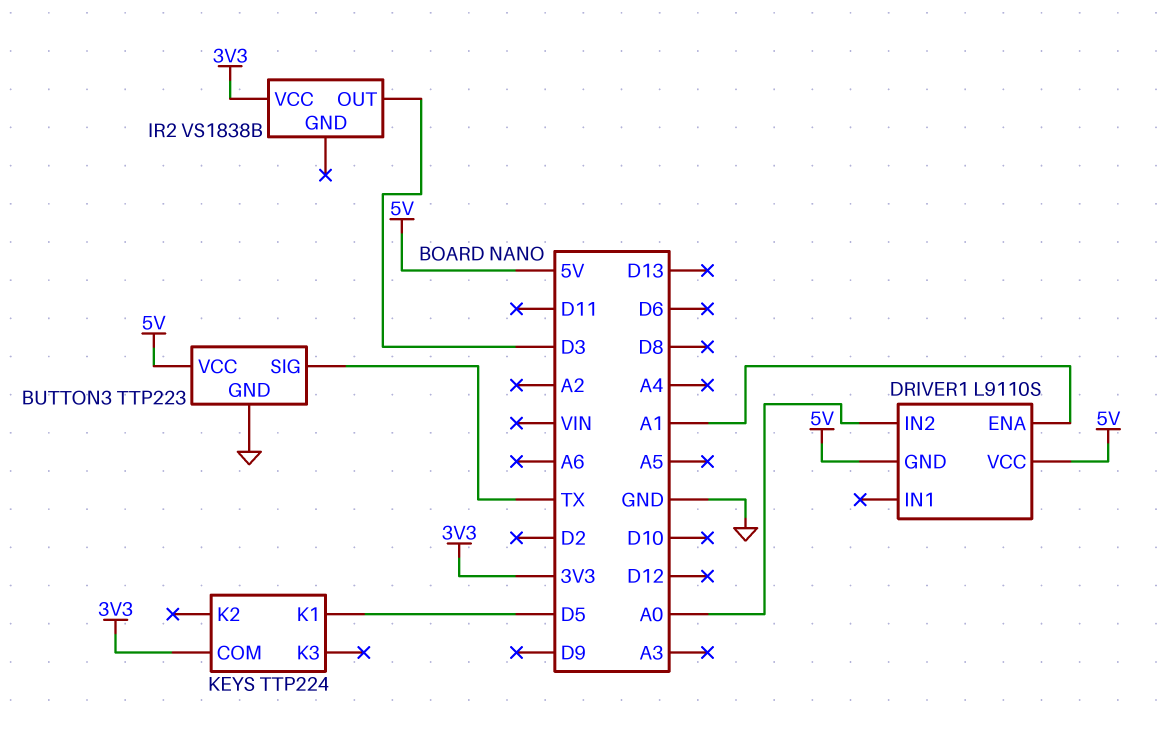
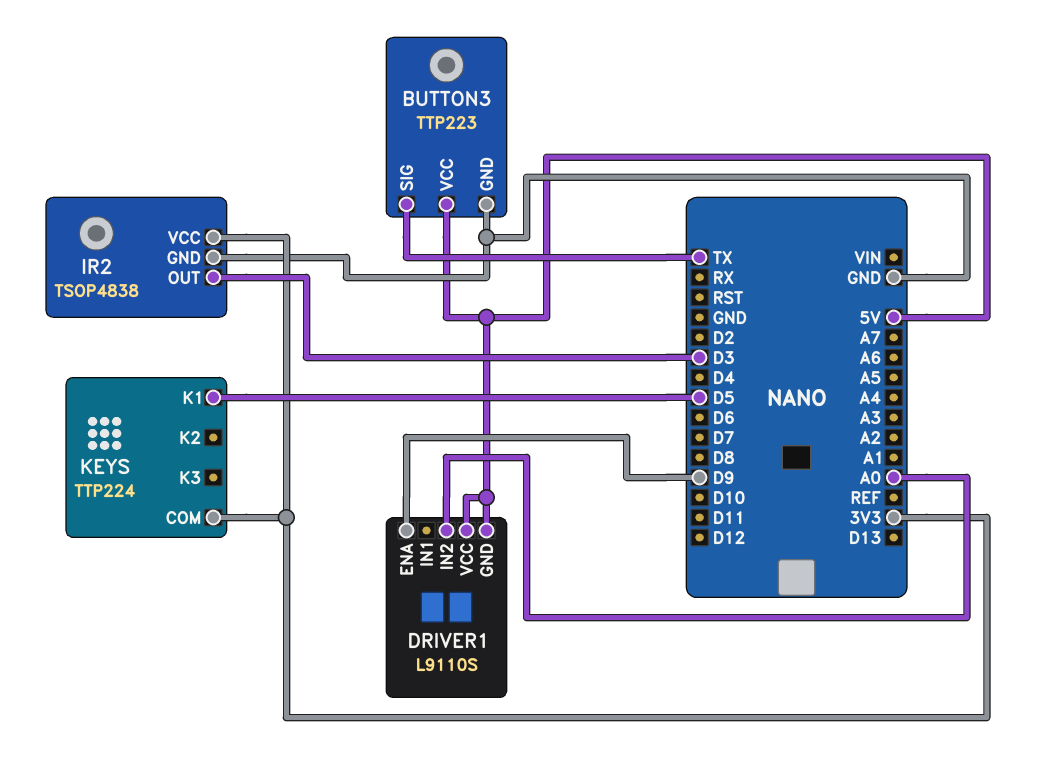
DRIVER1 pin ENA: A1 -> D9
IR2: VS1838B -> TSOP4838
IR2 pin GND: none -> GND

